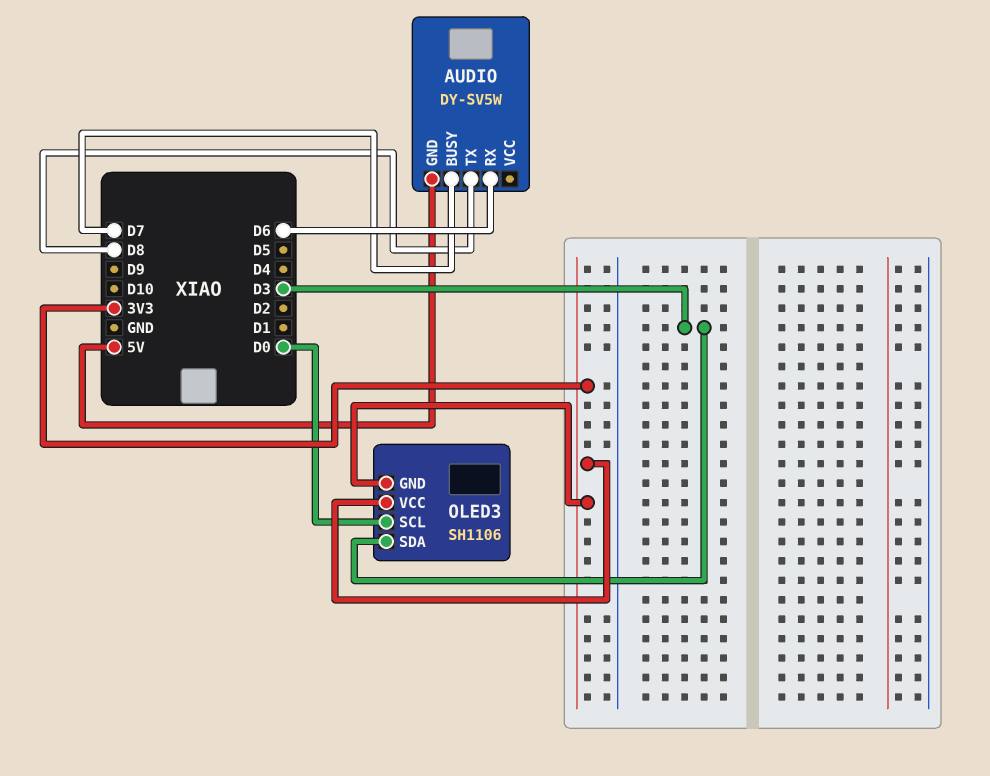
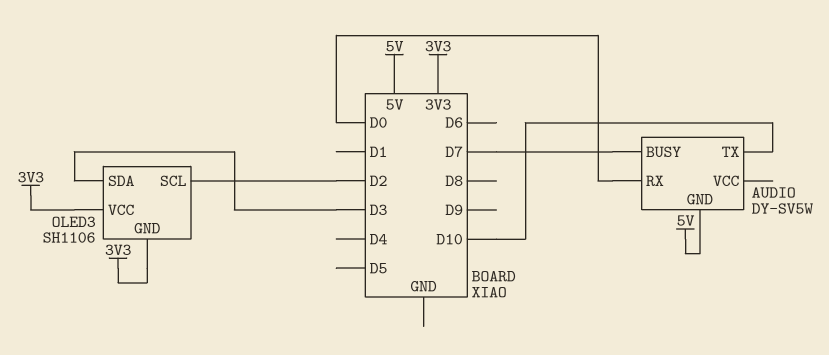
AUDIO pin RX: D6 -> D0
AUDIO pin TX: D8 -> D10
OLED3 pin SCL: D0 -> D2

